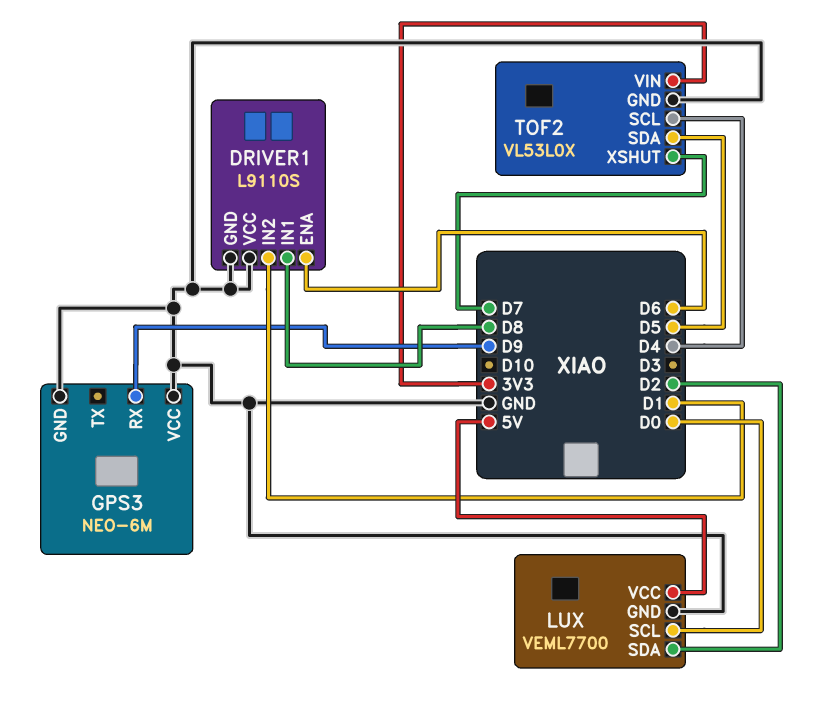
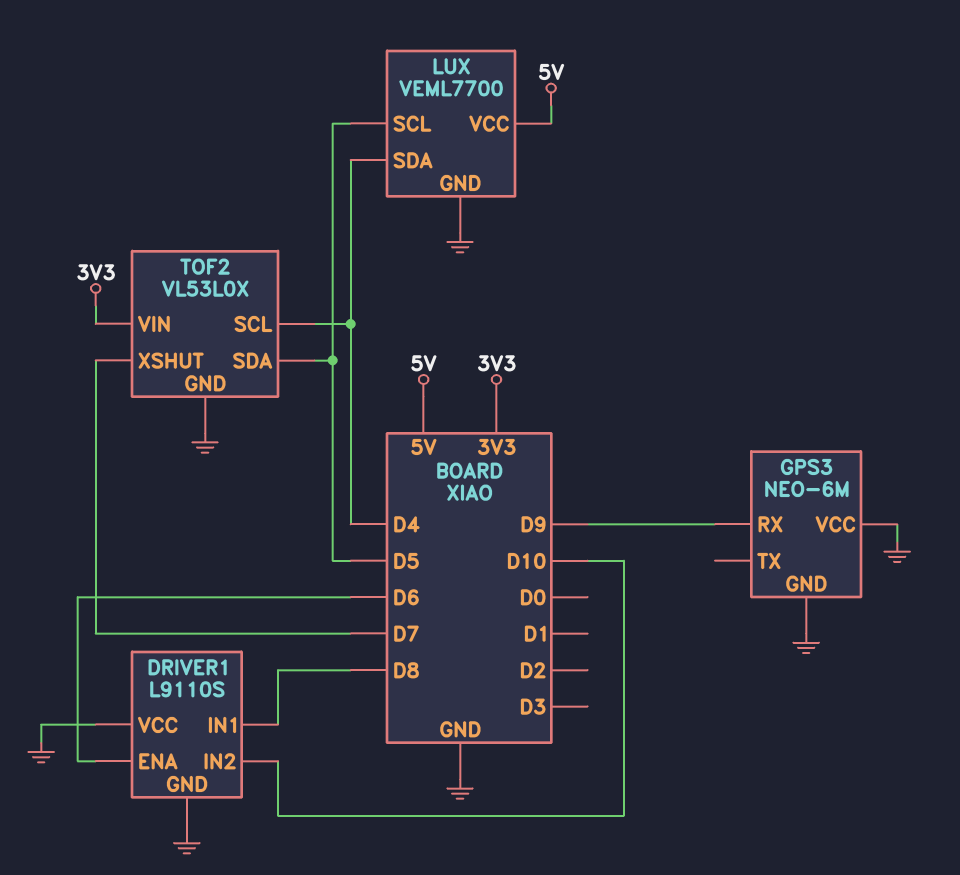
DRIVER1 pin IN2: D1 -> D10
LUX pin SCL: D0 -> D5
LUX pin SDA: D2 -> D4

